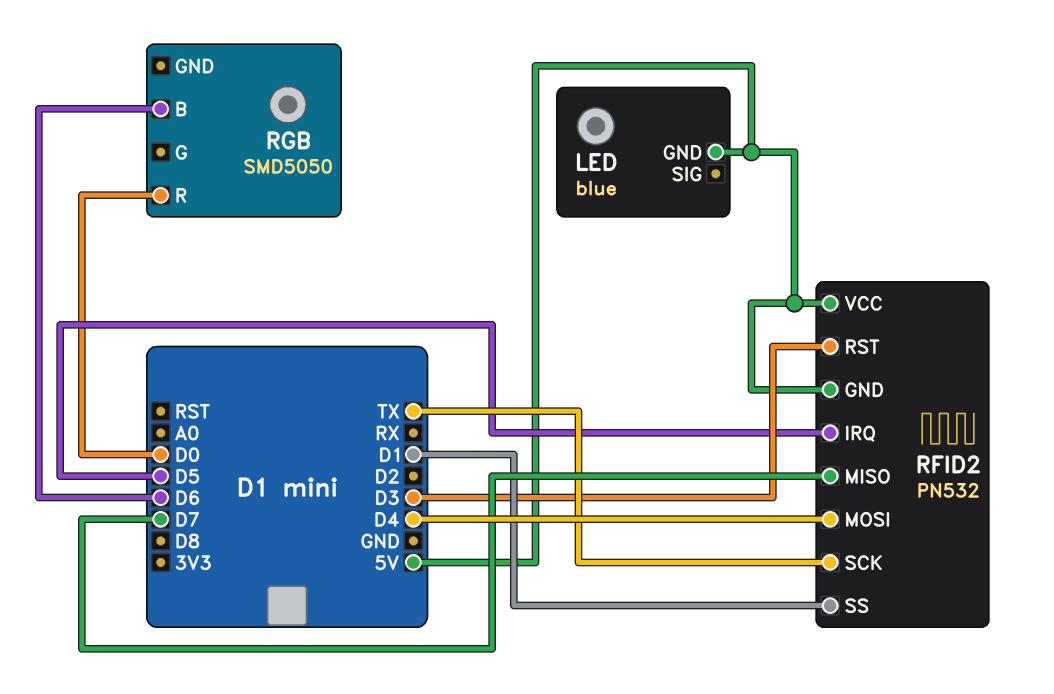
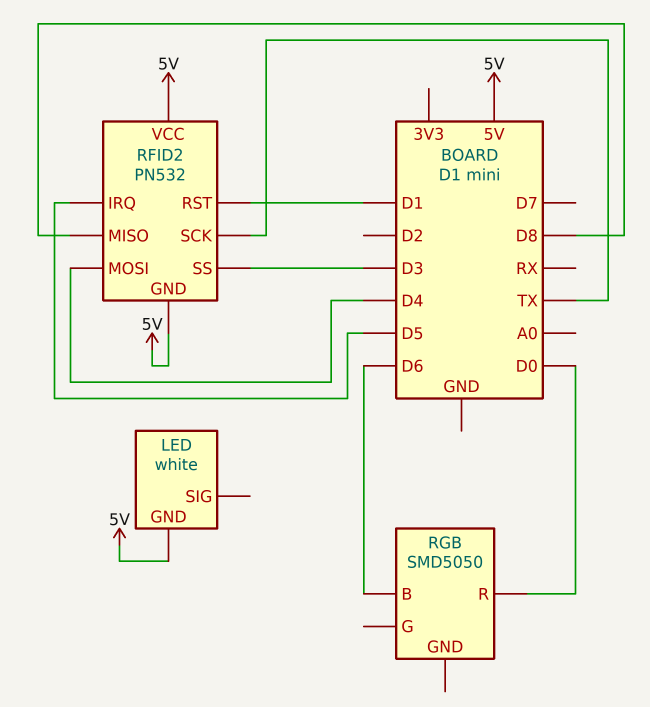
LED: blue -> white
RFID2 pin MISO: D7 -> D8
RFID2 pin RST: D3 -> D1
RFID2 pin SS: D1 -> D3

